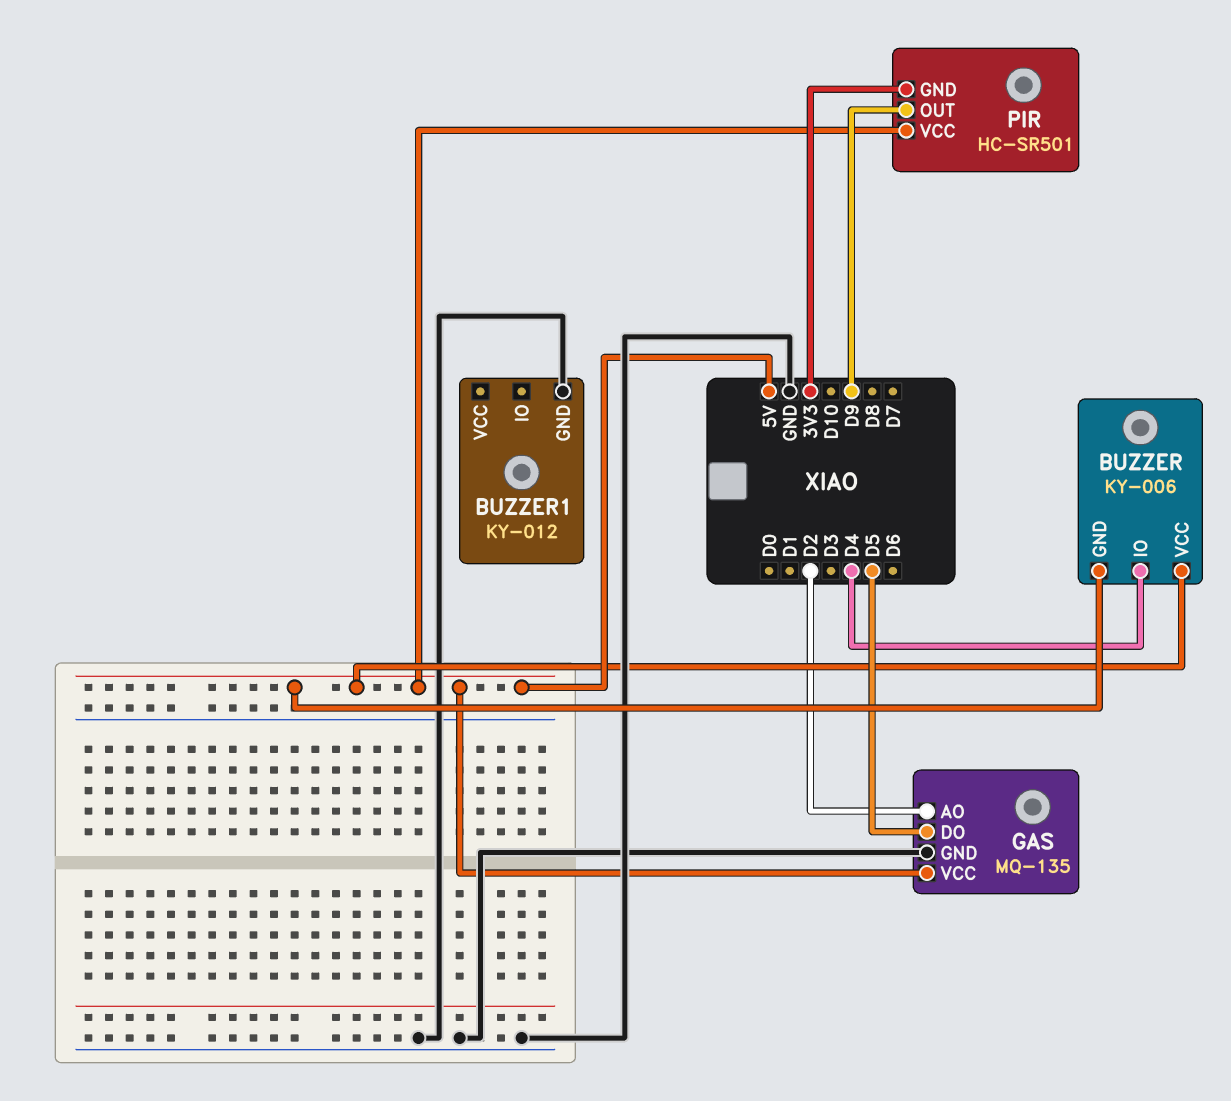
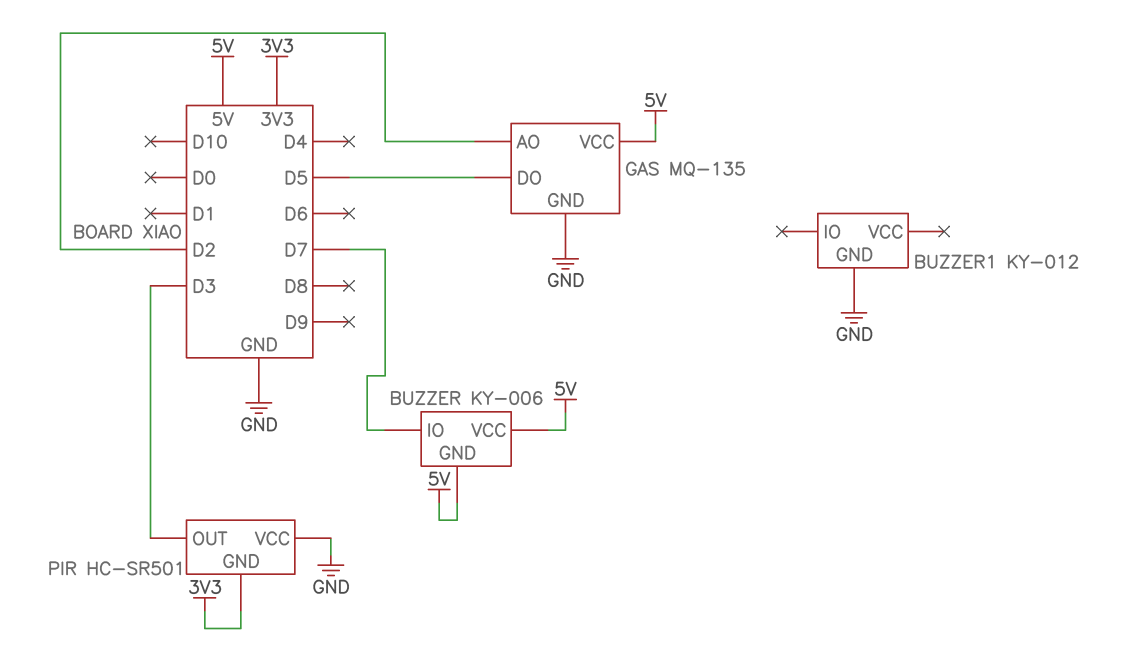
BUZZER pin IO: D4 -> D7
PIR pin OUT: D9 -> D3
PIR pin VCC: 5V -> GND

